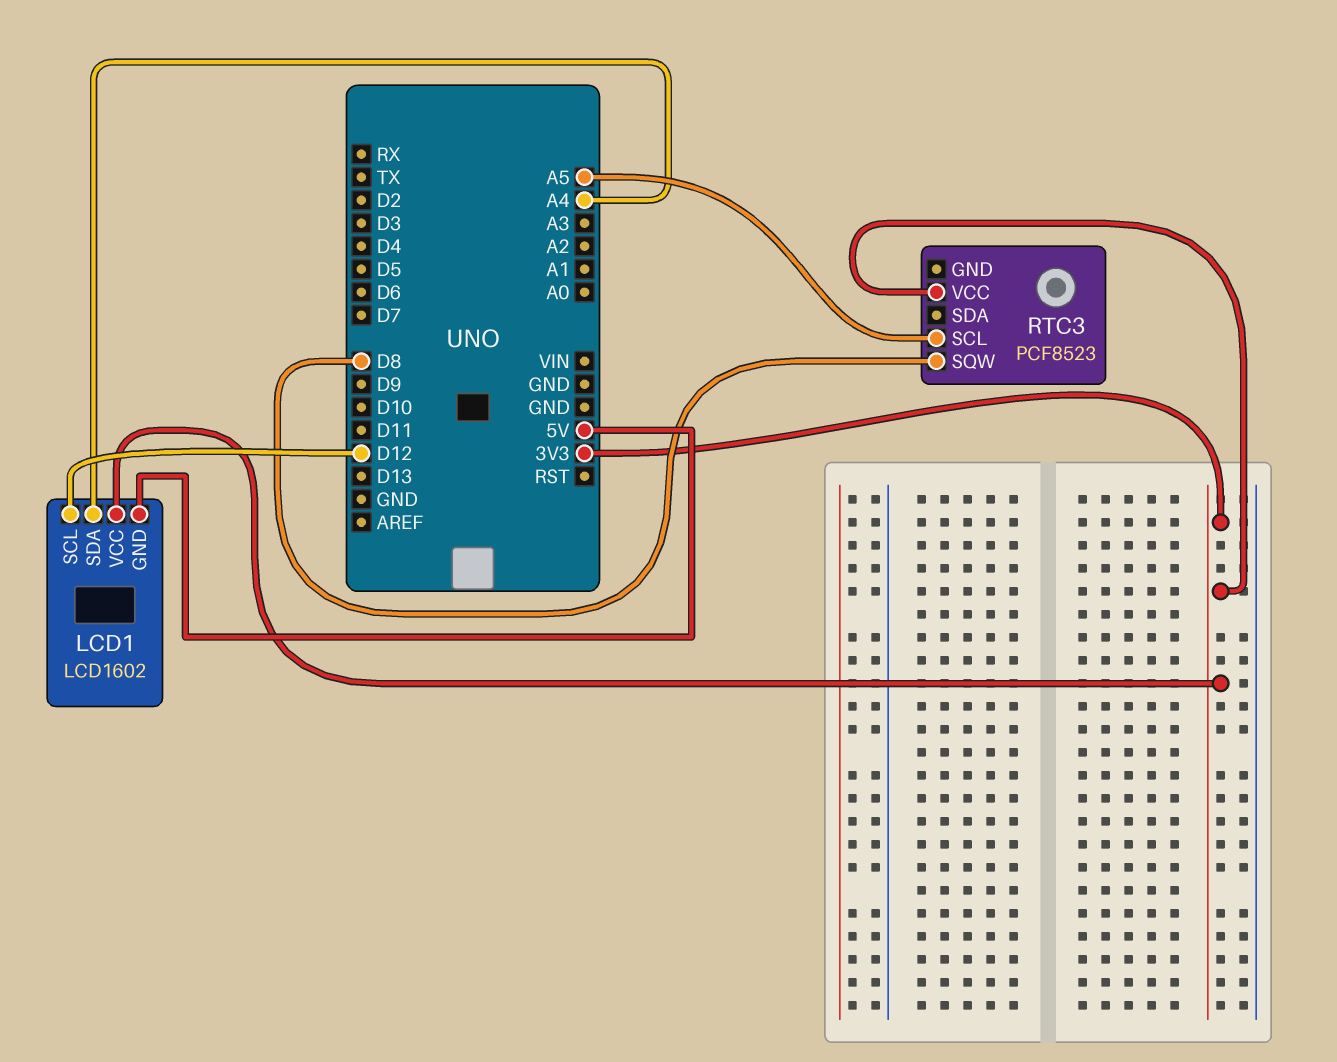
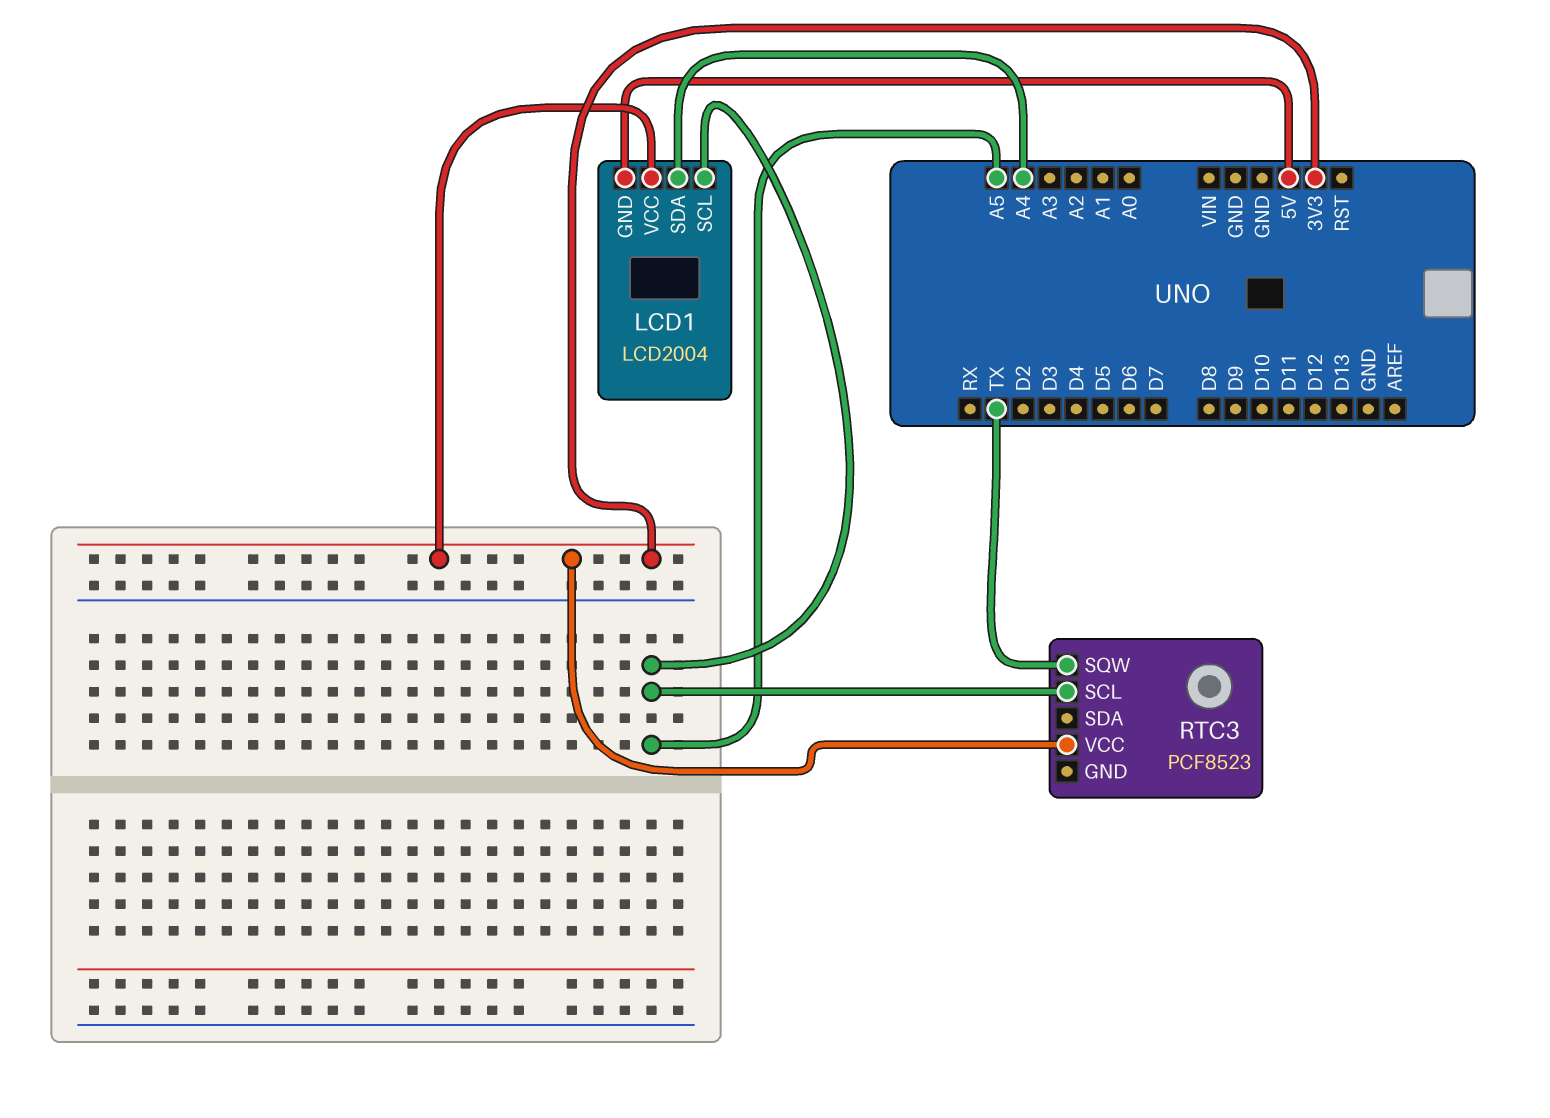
LCD1: LCD1602 -> LCD2004
LCD1 pin SCL: D12 -> A5
RTC3 pin SQW: D8 -> TX

